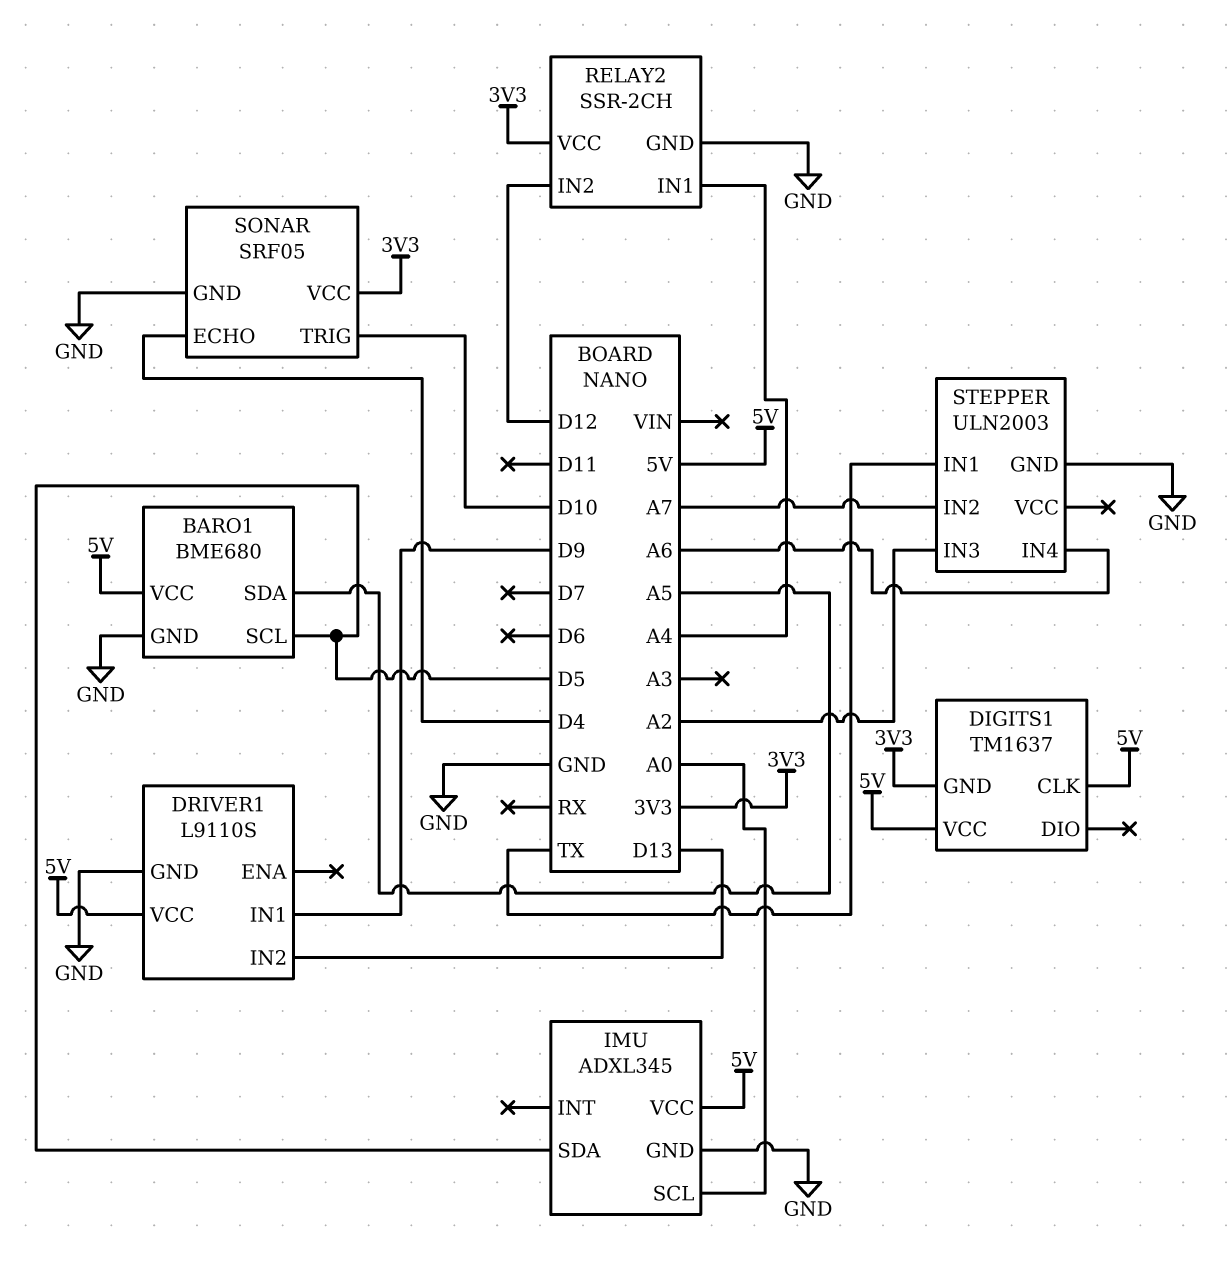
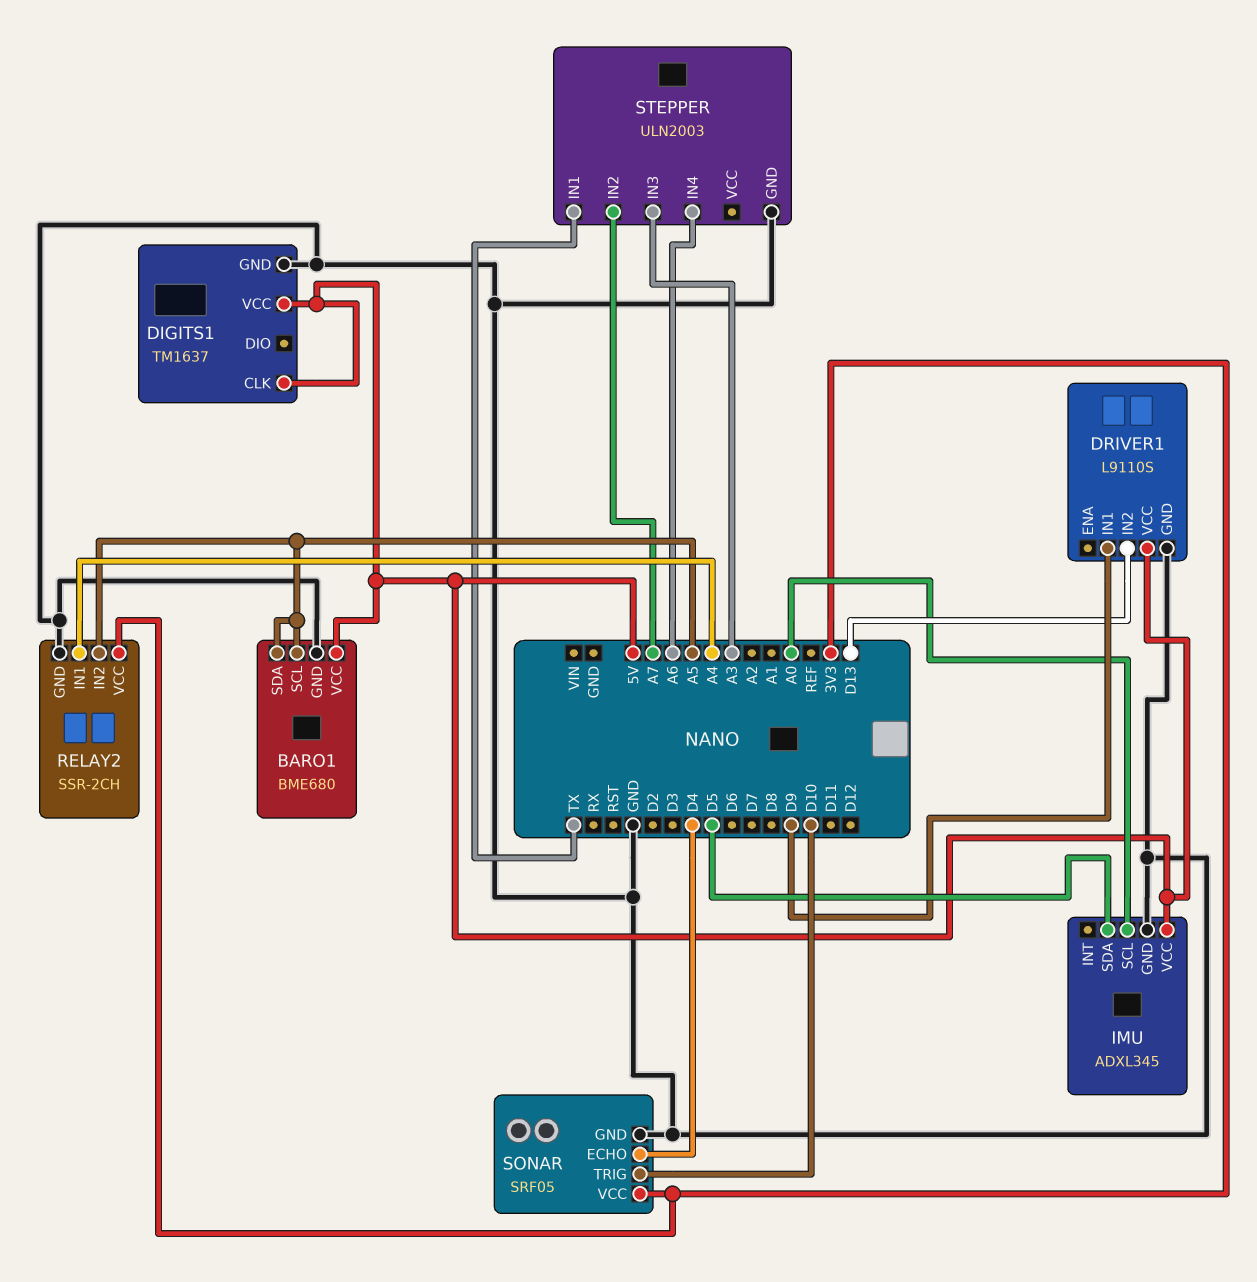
BARO1 pin SCL: D5 -> A5
DIGITS1 pin GND: 3V3 -> GND
RELAY2 pin IN2: D12 -> A5
STEPPER pin IN3: A2 -> A3

